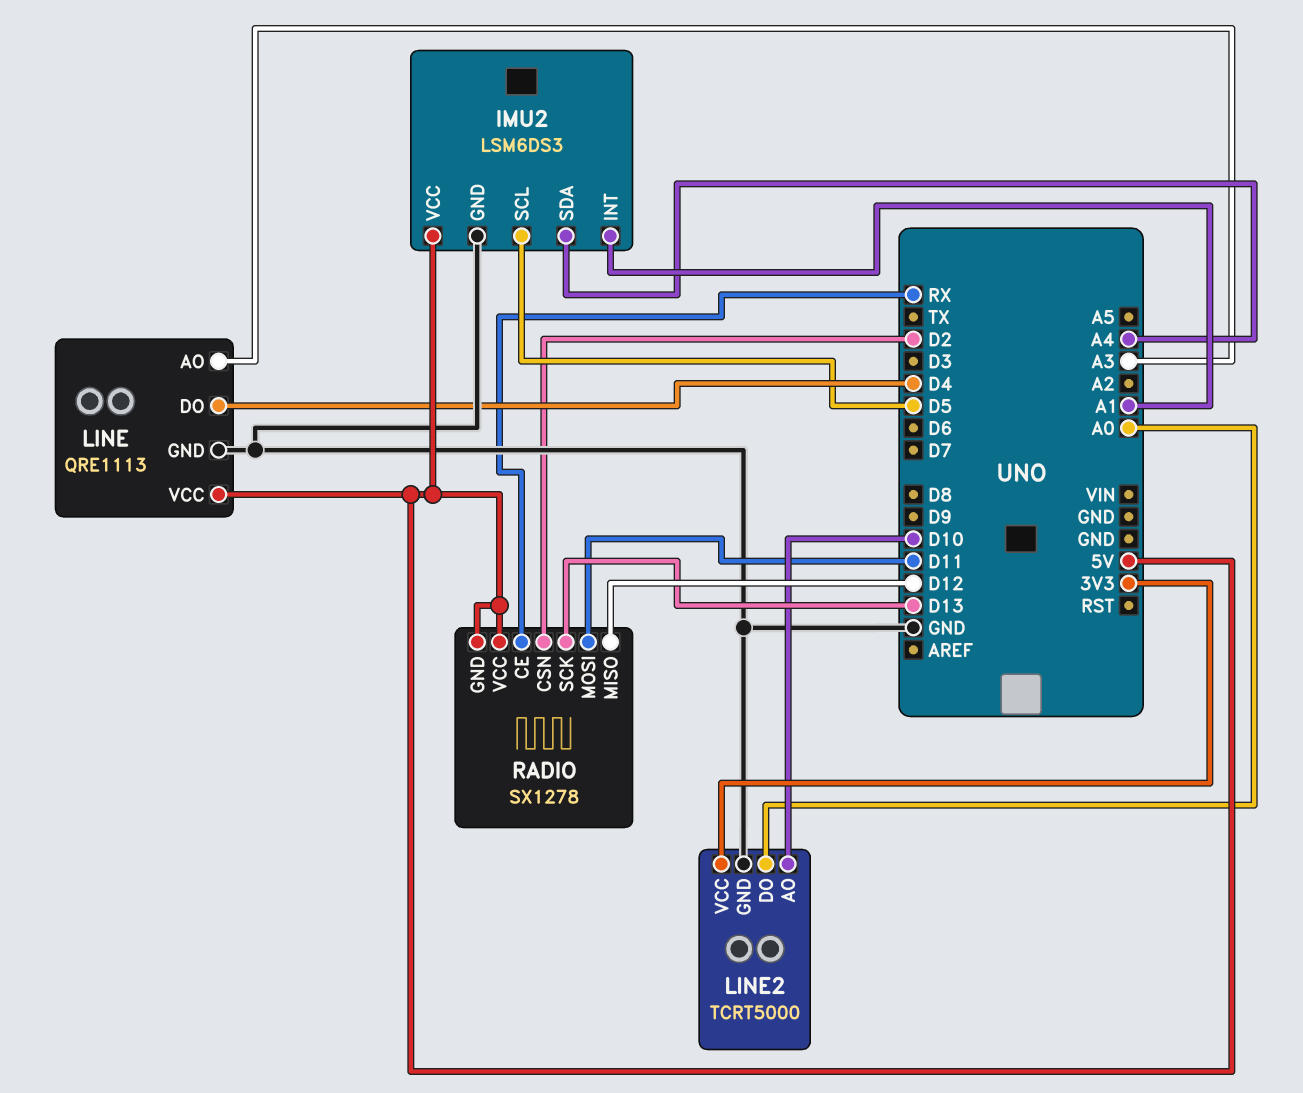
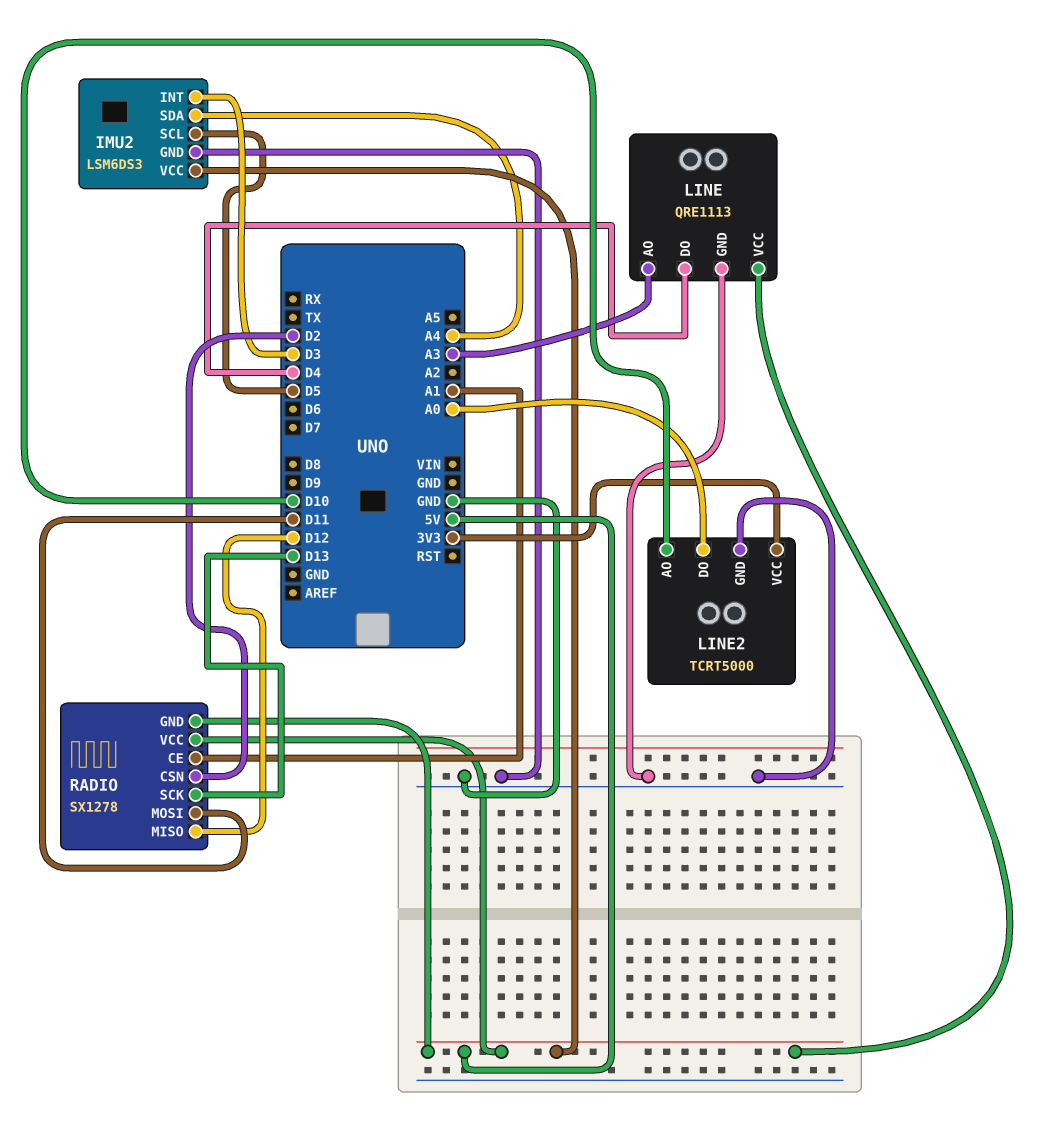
IMU2 pin INT: A1 -> D3
RADIO pin CE: RX -> A1

